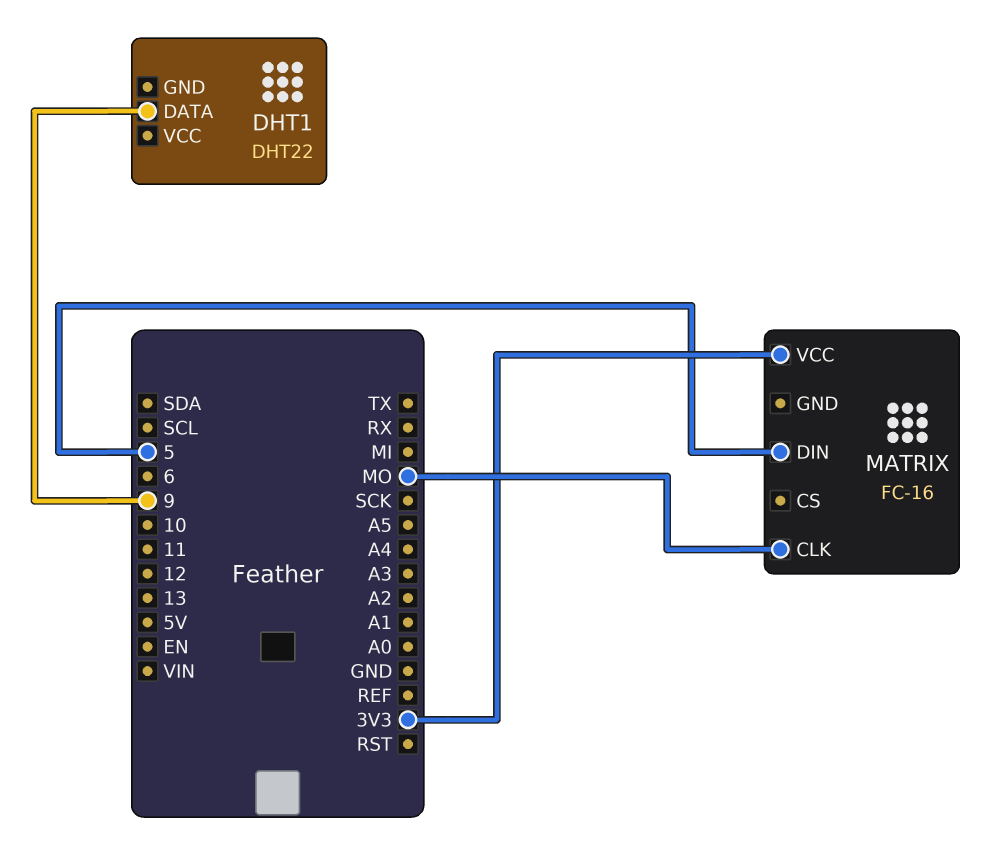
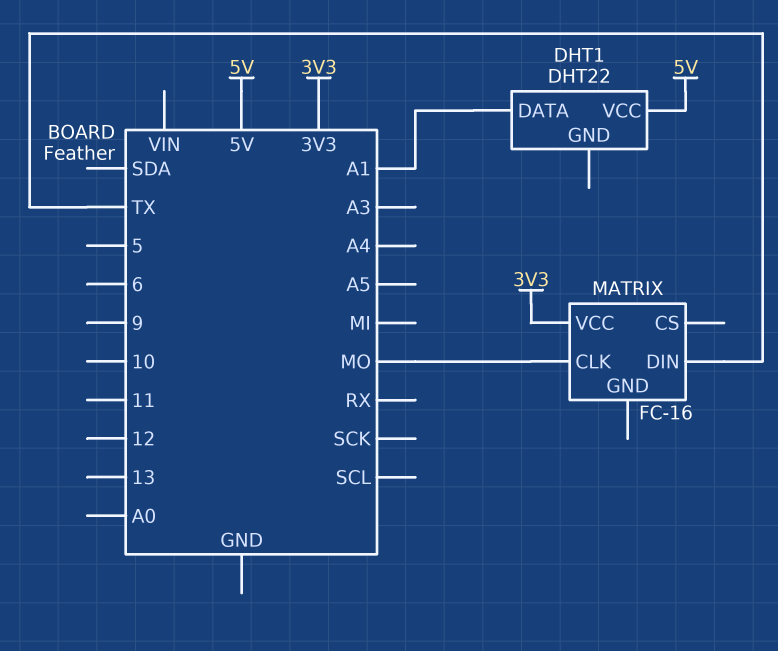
DHT1 pin DATA: 9 -> A1
DHT1 pin VCC: none -> 5V
MATRIX pin DIN: 5 -> TX

